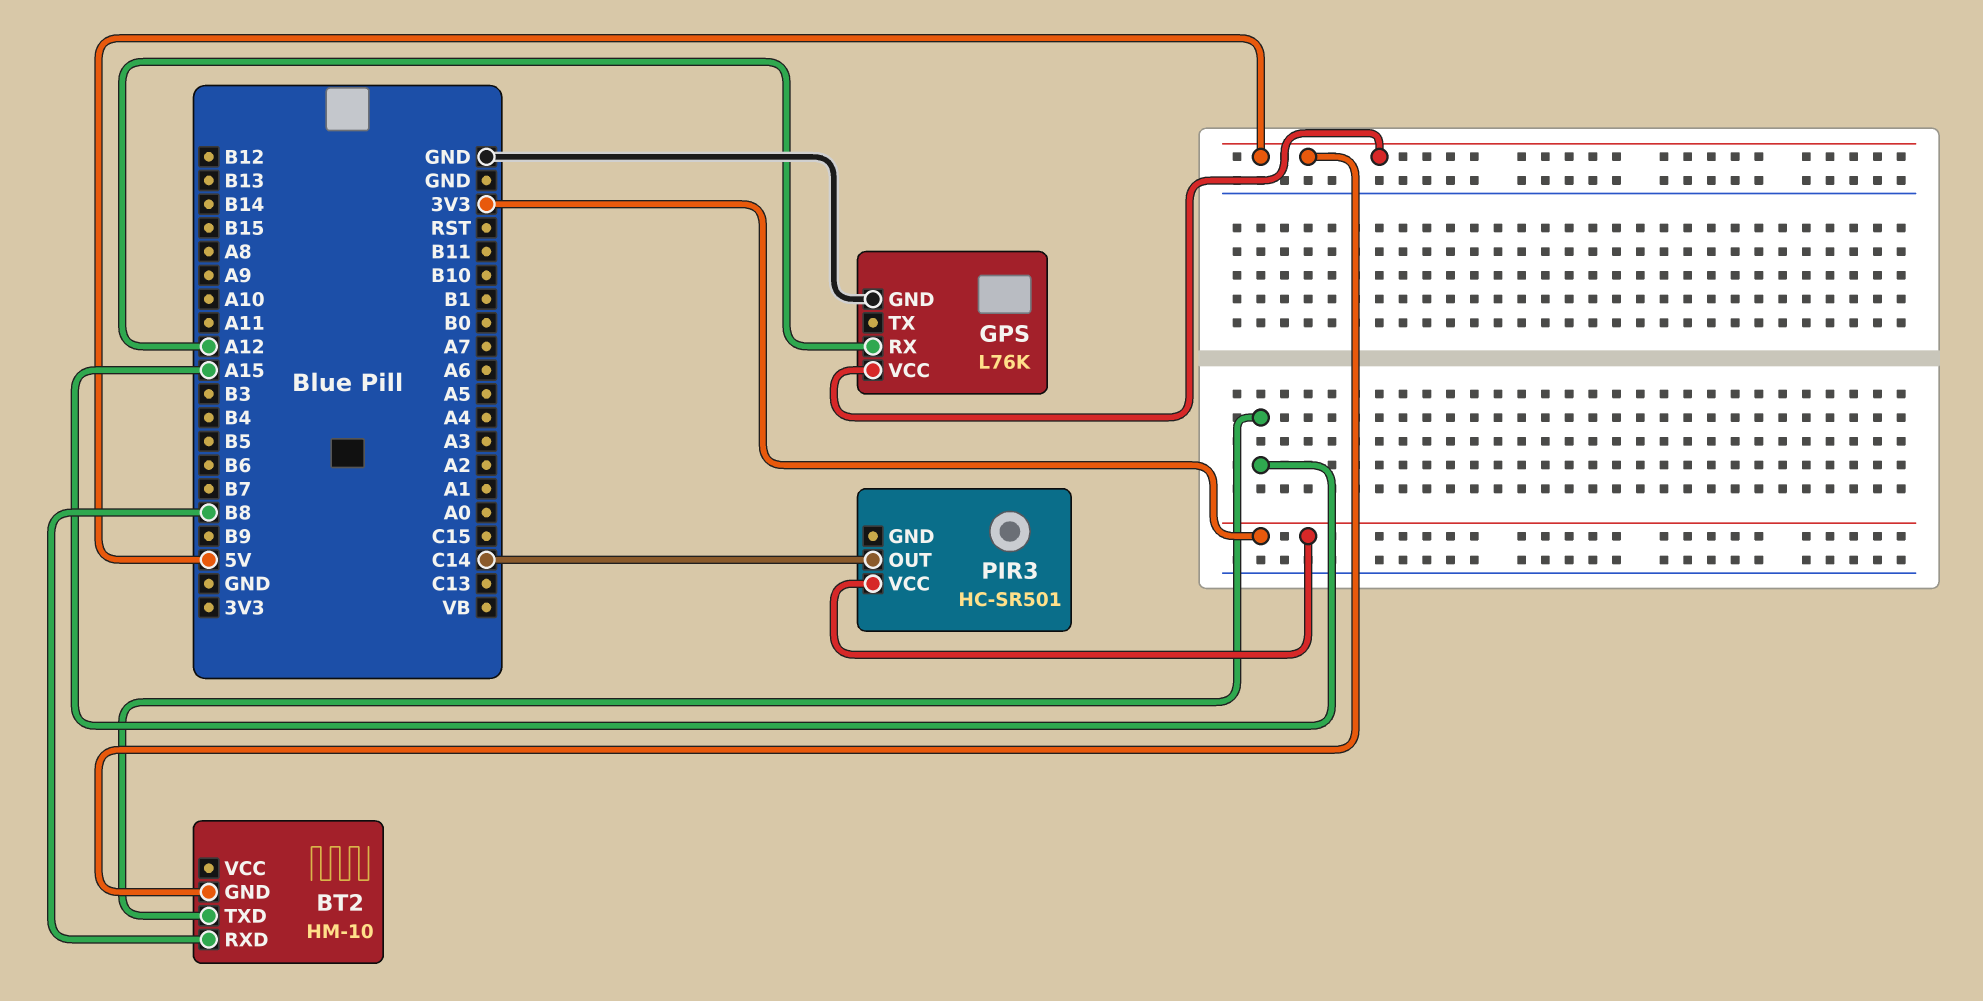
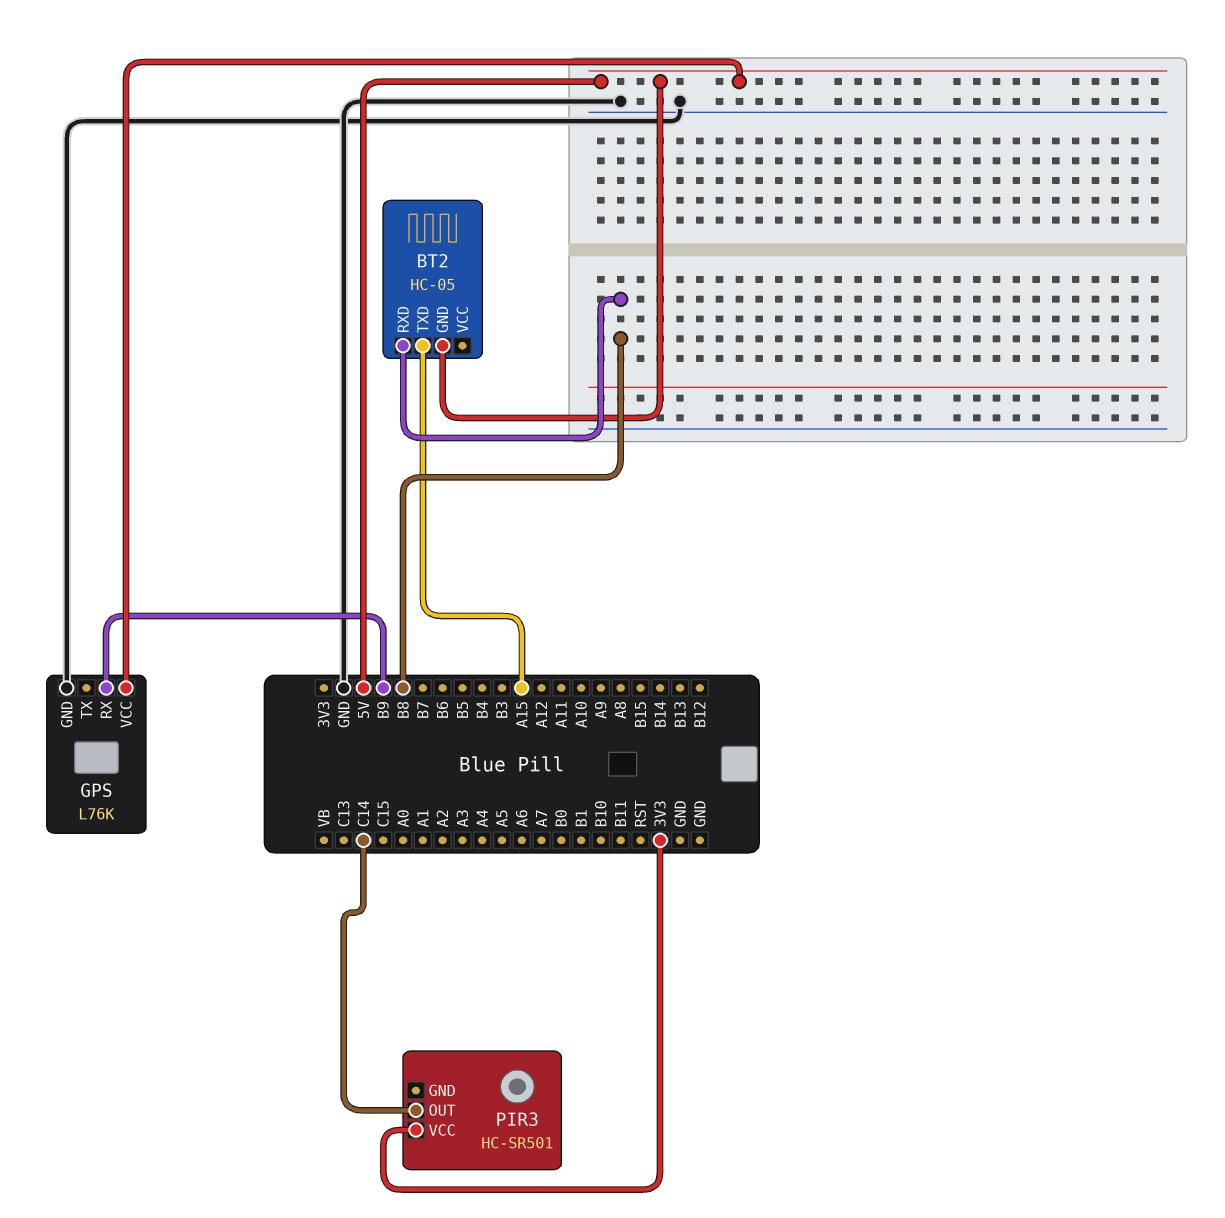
BT2: HM-10 -> HC-05
GPS pin RX: A12 -> B9

